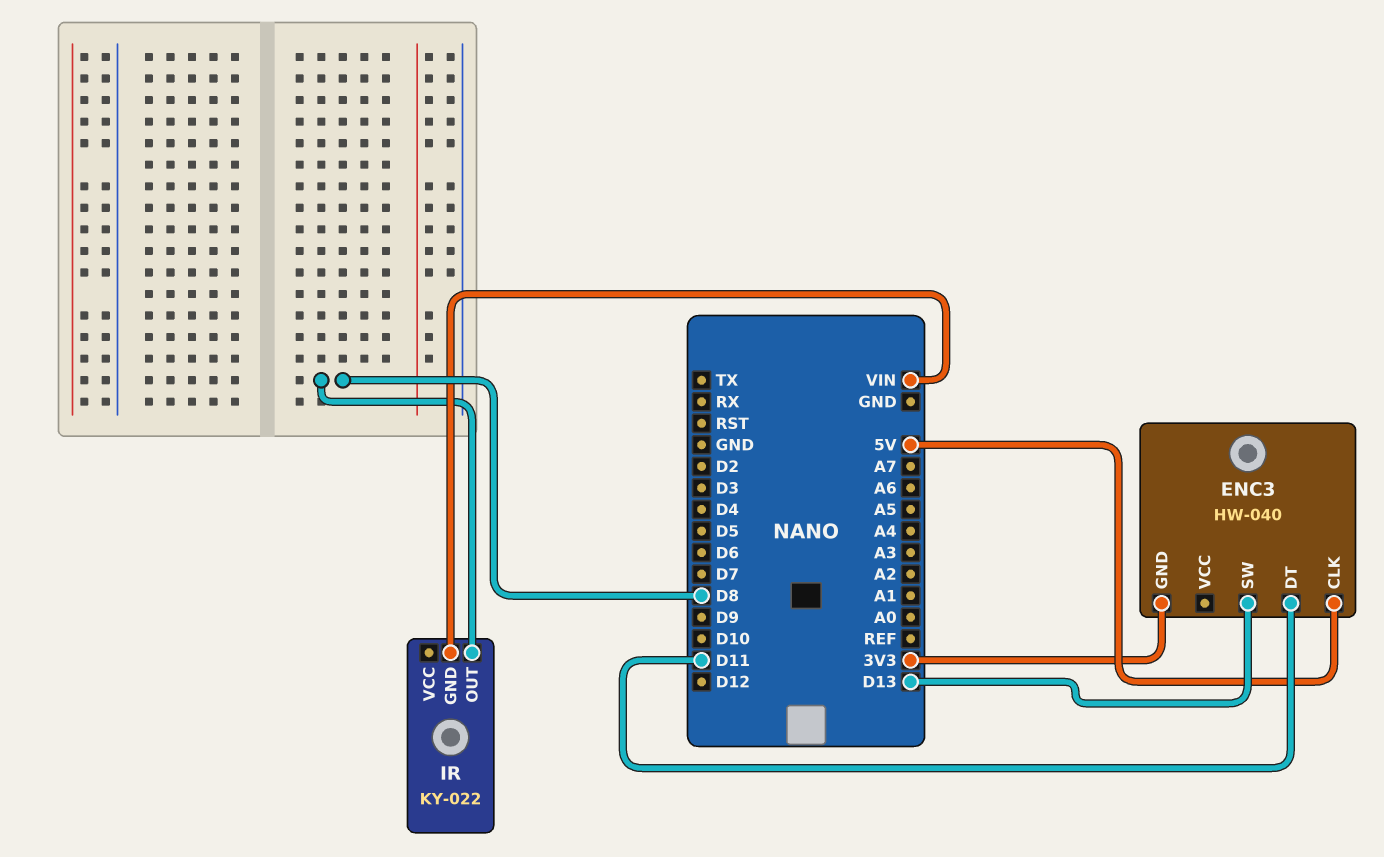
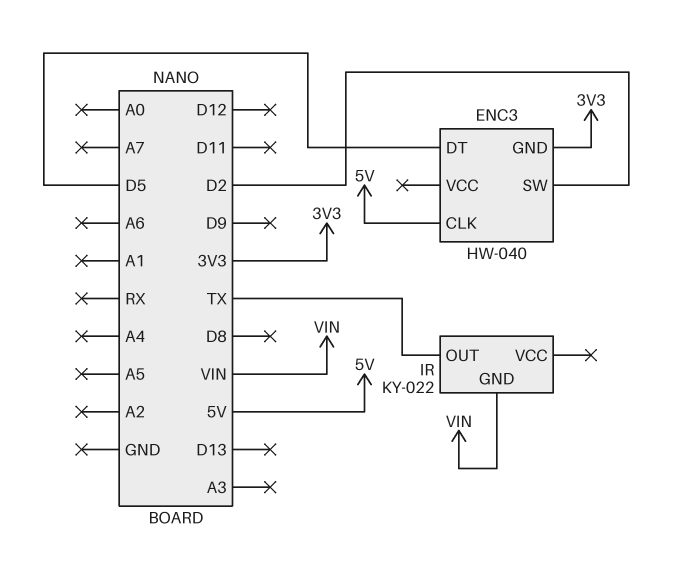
ENC3 pin DT: D11 -> D5
ENC3 pin SW: D13 -> D2
IR pin OUT: D8 -> TX

